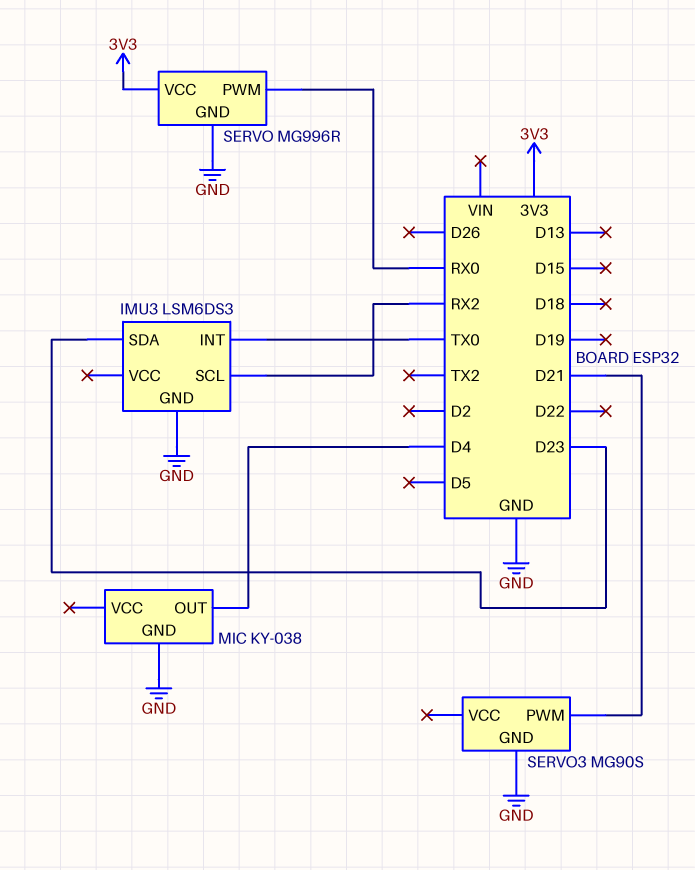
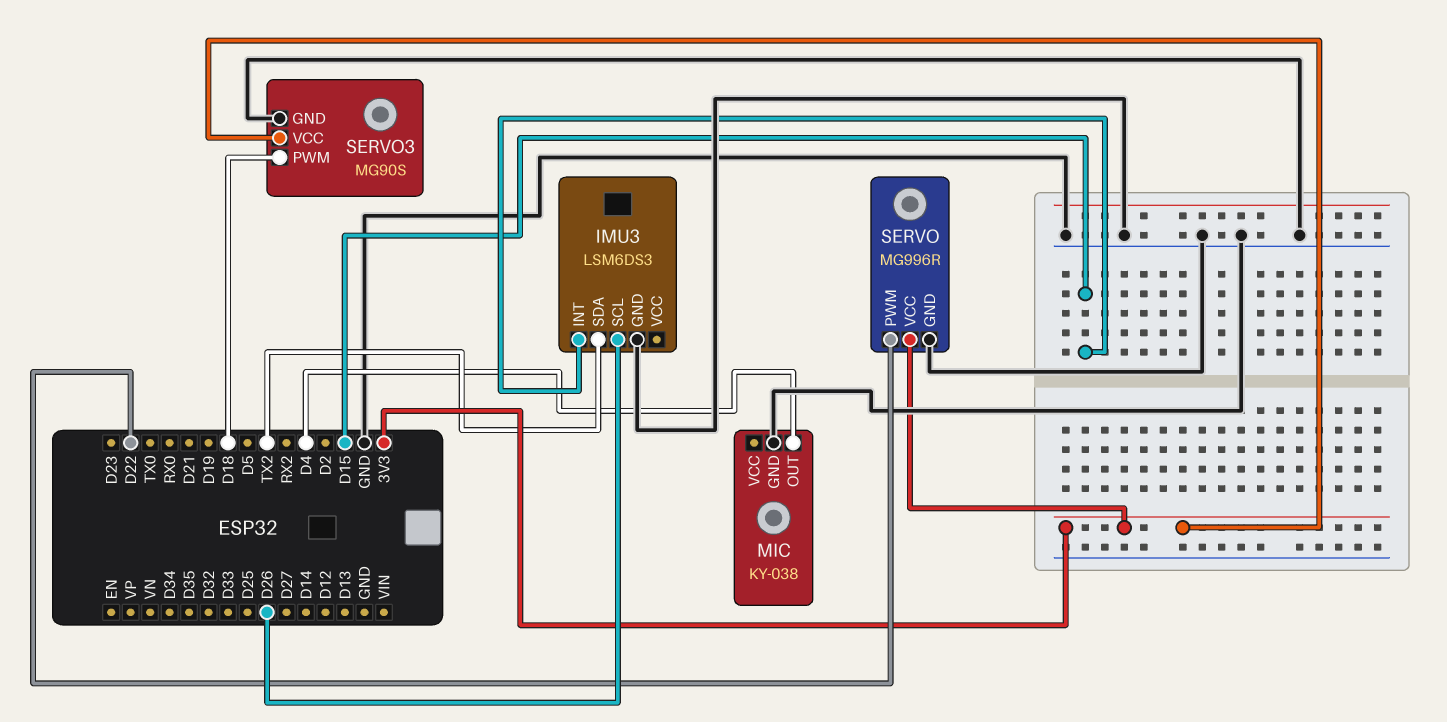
IMU3 pin INT: TX0 -> D15
IMU3 pin SCL: RX2 -> D26
IMU3 pin SDA: D23 -> TX2
SERVO pin PWM: RX0 -> D22
SERVO3 pin PWM: D21 -> D18
SERVO3 pin VCC: none -> 3V3

